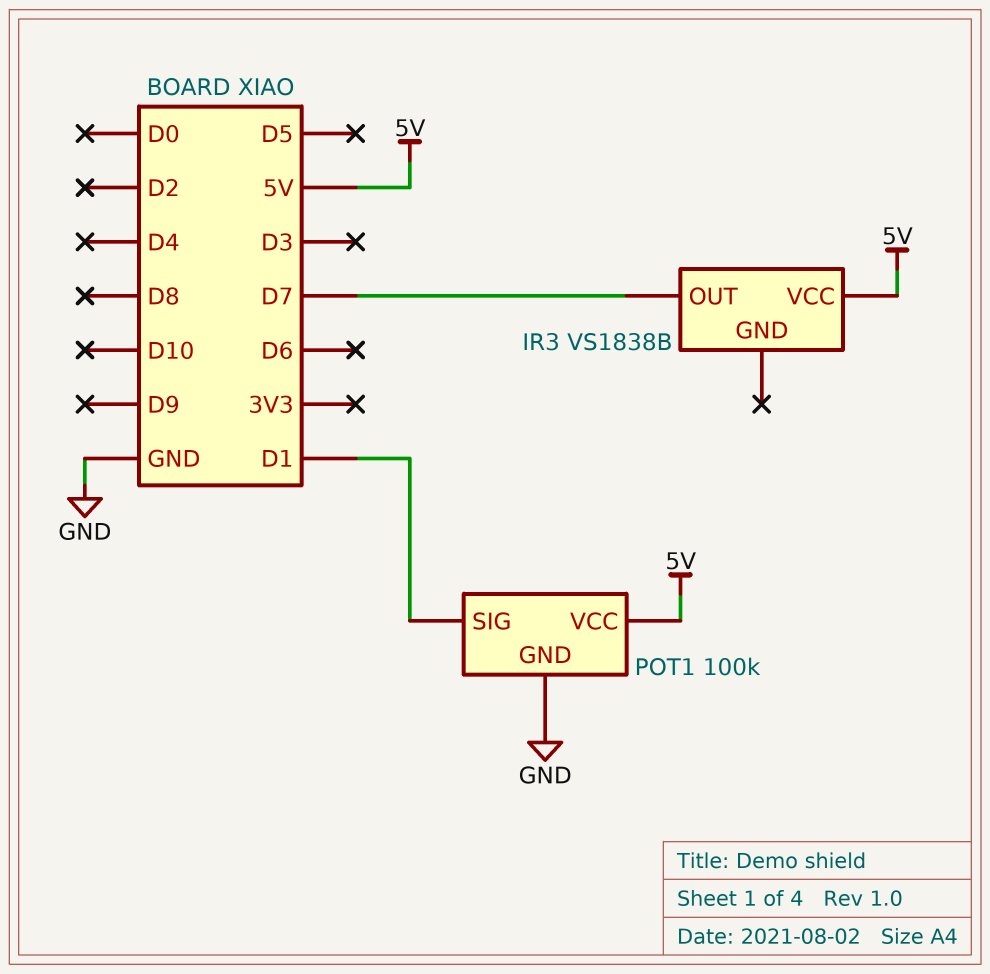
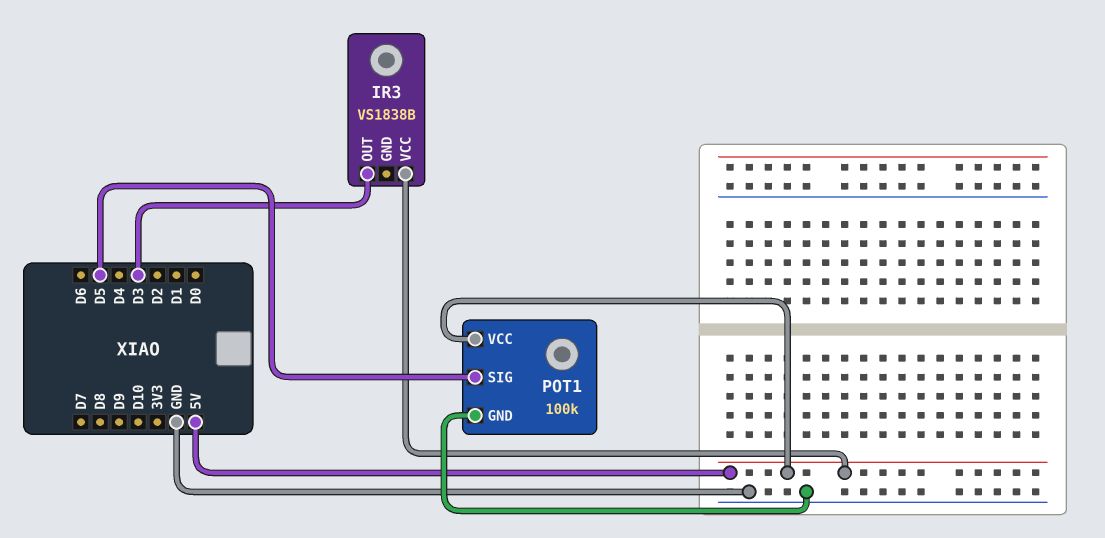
IR3 pin OUT: D7 -> D3
POT1 pin SIG: D1 -> D5

